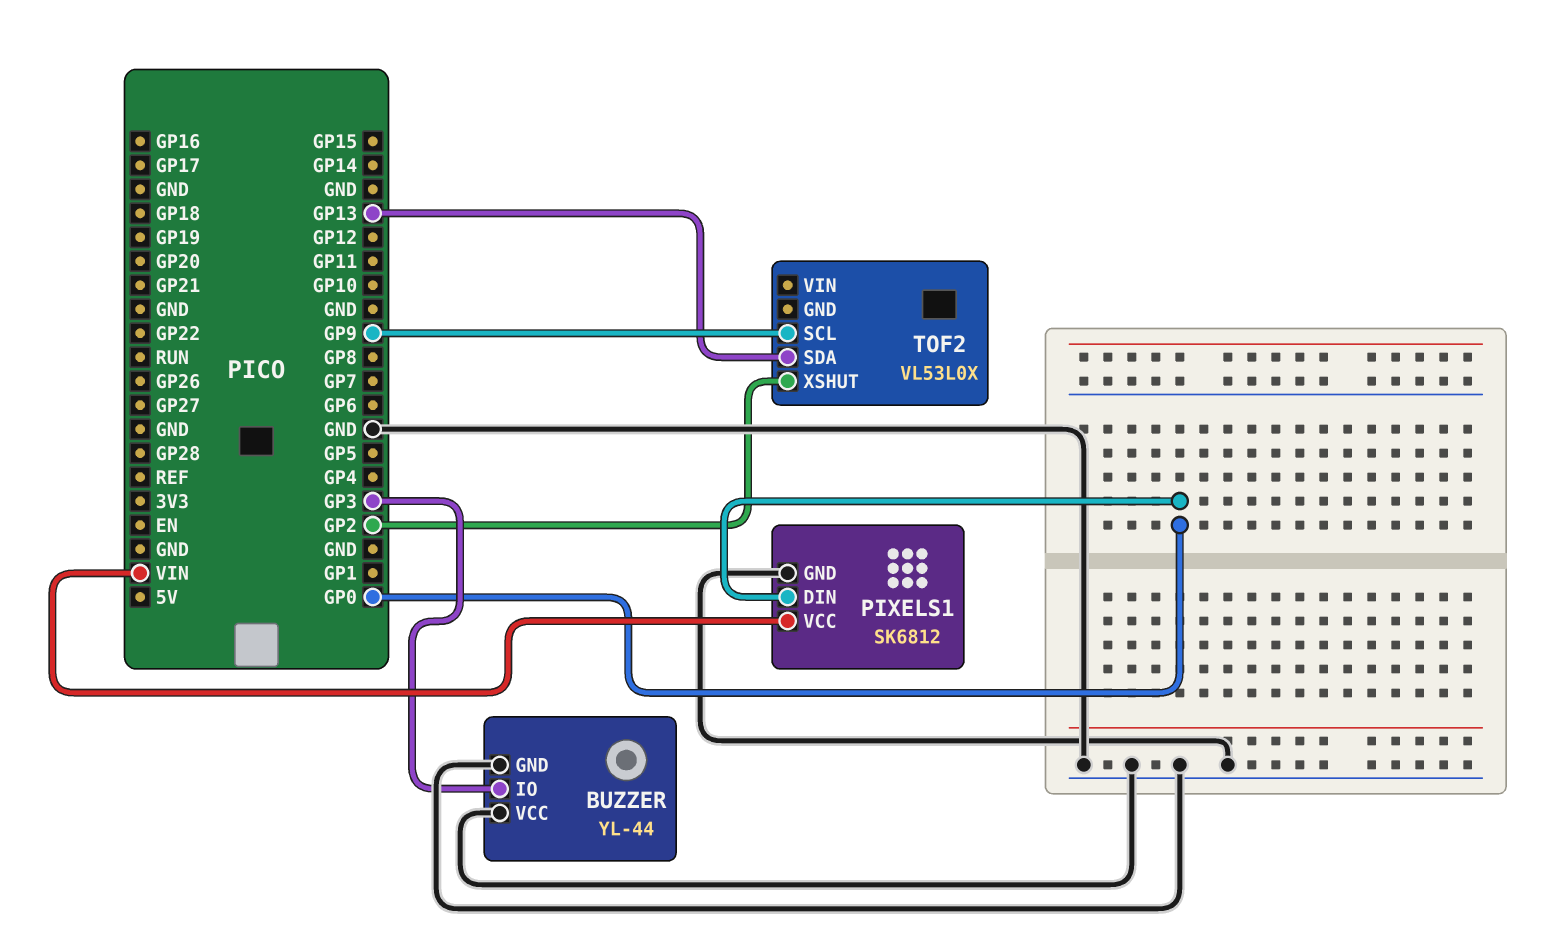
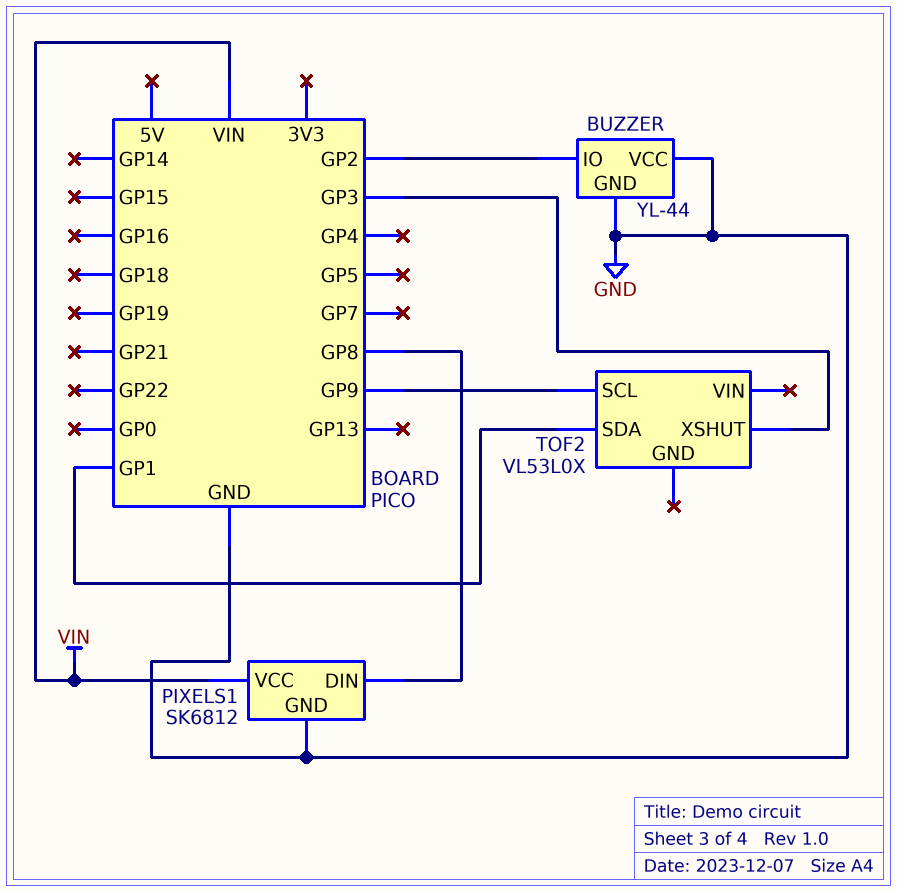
BUZZER pin IO: GP3 -> GP2
PIXELS1 pin DIN: GP0 -> GP8
TOF2 pin SDA: GP13 -> GP1
TOF2 pin XSHUT: GP2 -> GP3

